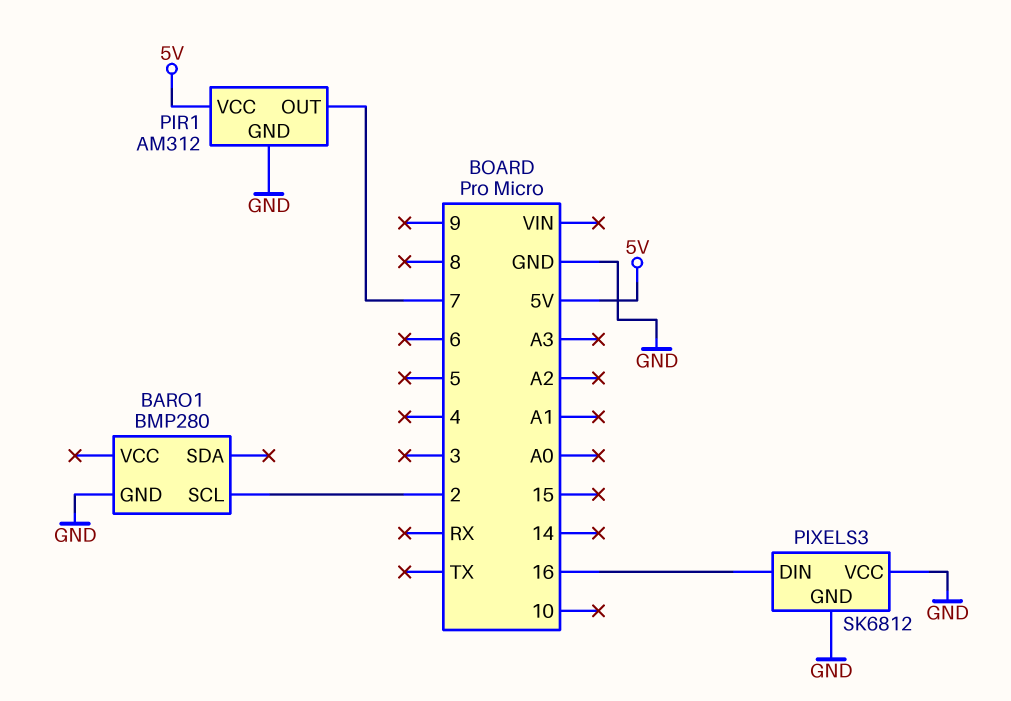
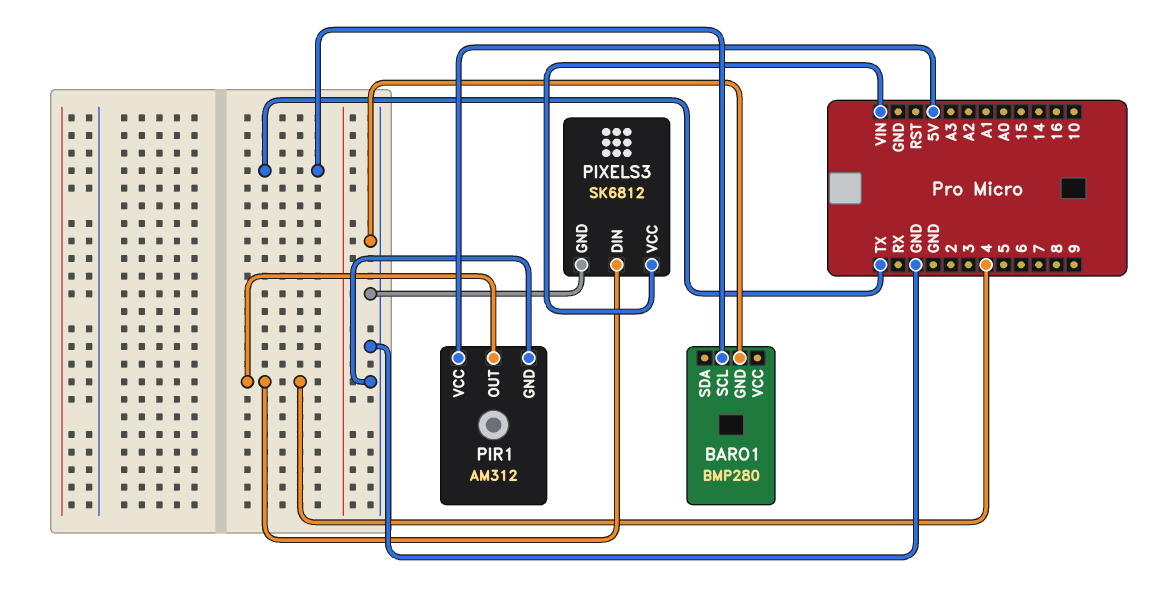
BARO1 pin SCL: 2 -> TX
PIR1 pin OUT: 7 -> 4
PIXELS3 pin DIN: 16 -> 4
PIXELS3 pin VCC: GND -> VIN

